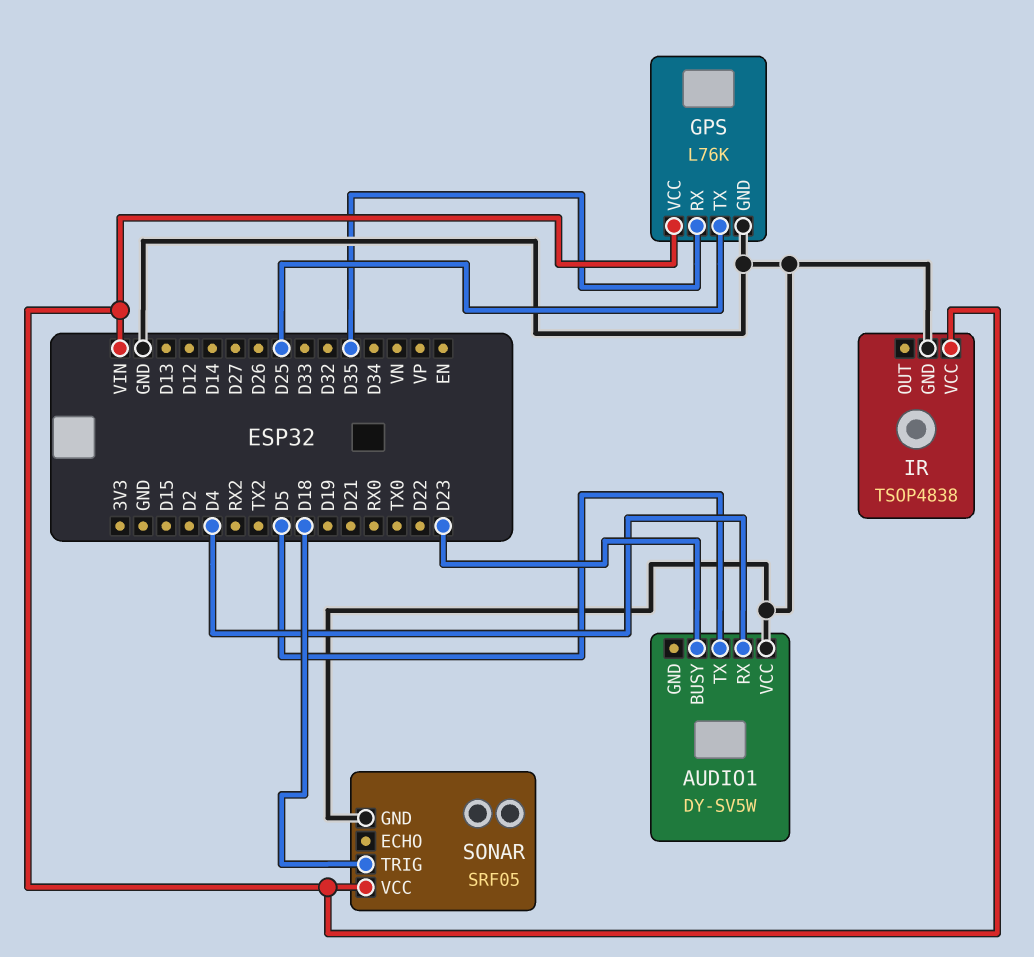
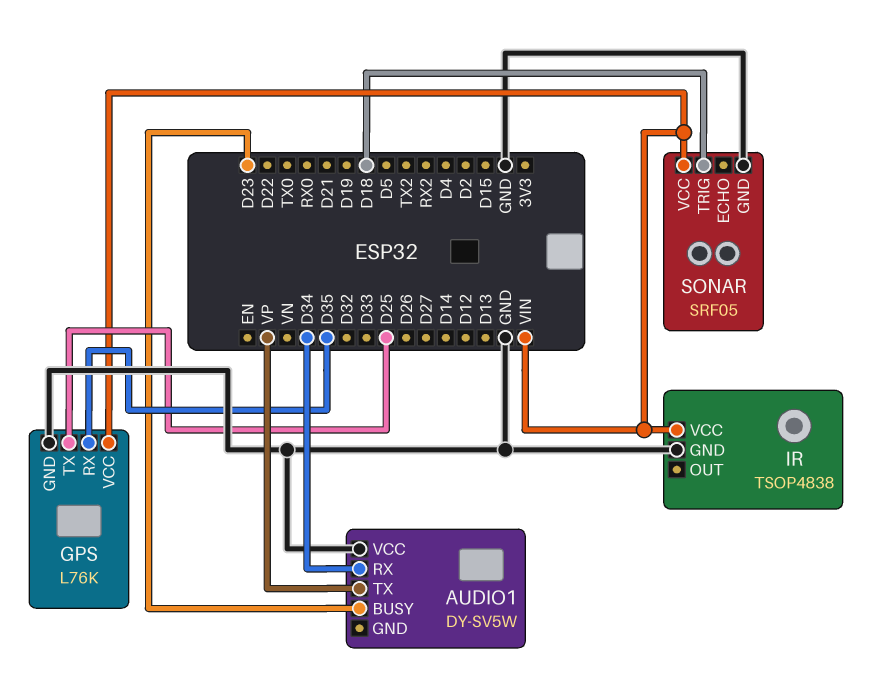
AUDIO1 pin RX: D4 -> D34
AUDIO1 pin TX: D5 -> VP

